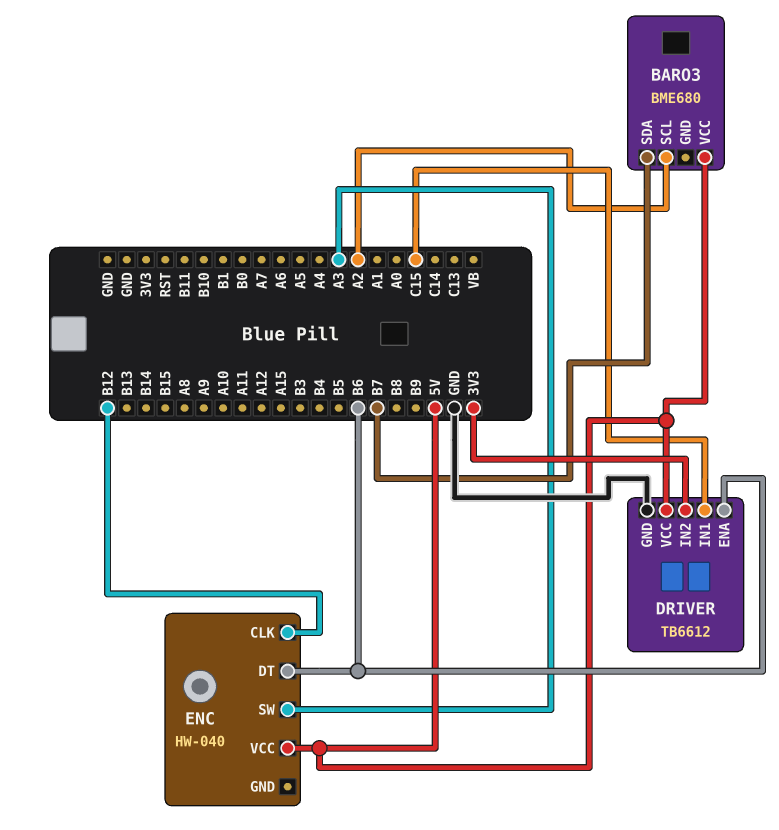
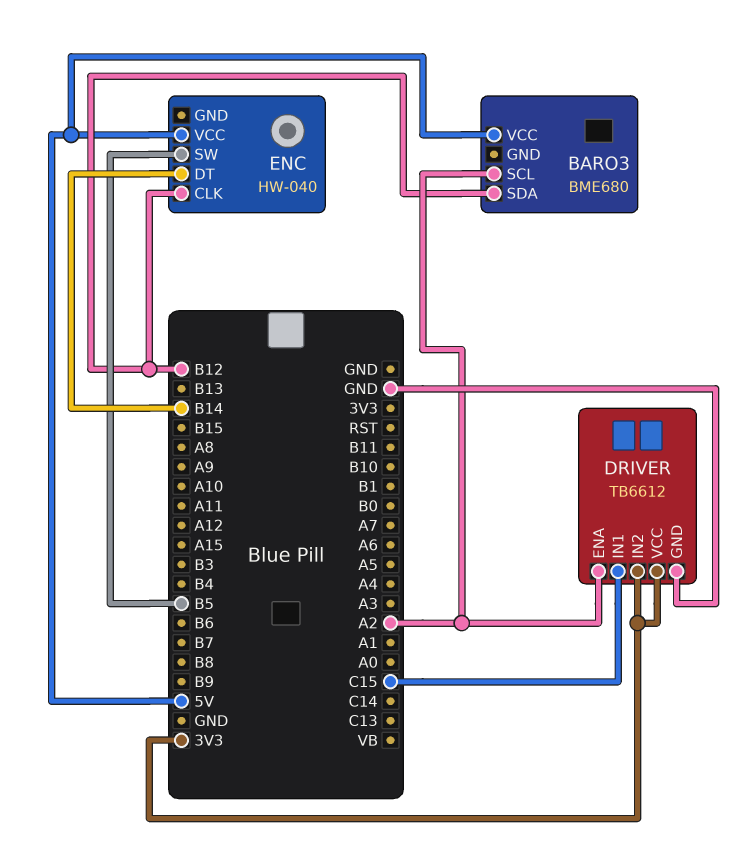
BARO3 pin SDA: B7 -> B12
DRIVER pin ENA: B6 -> A2
DRIVER pin VCC: 5V -> 3V3
ENC pin DT: B6 -> B14
ENC pin SW: A3 -> B5

